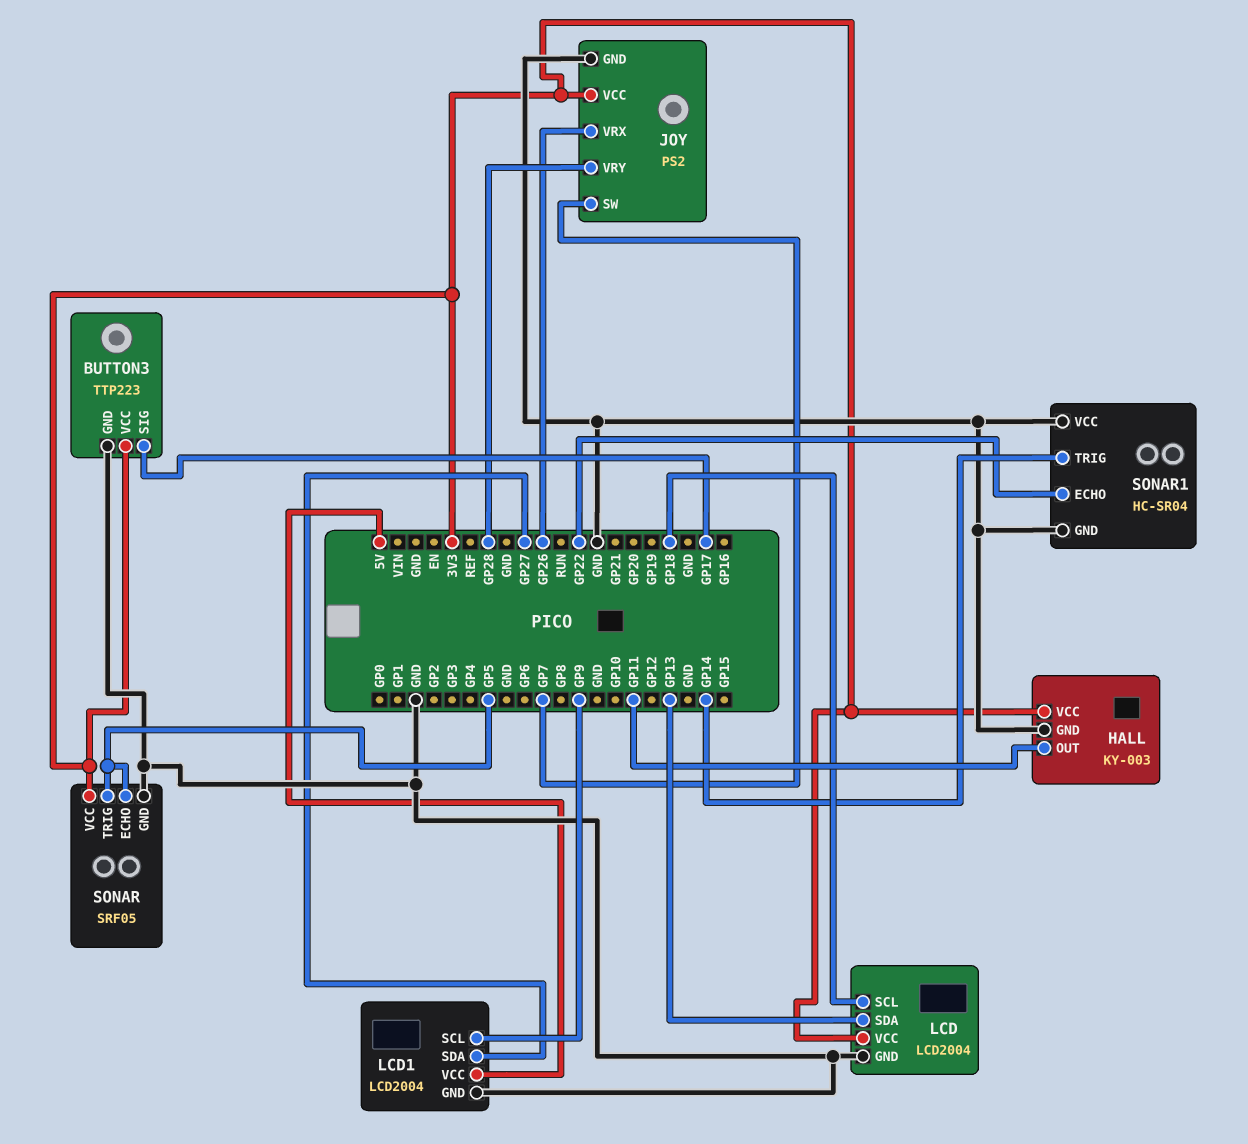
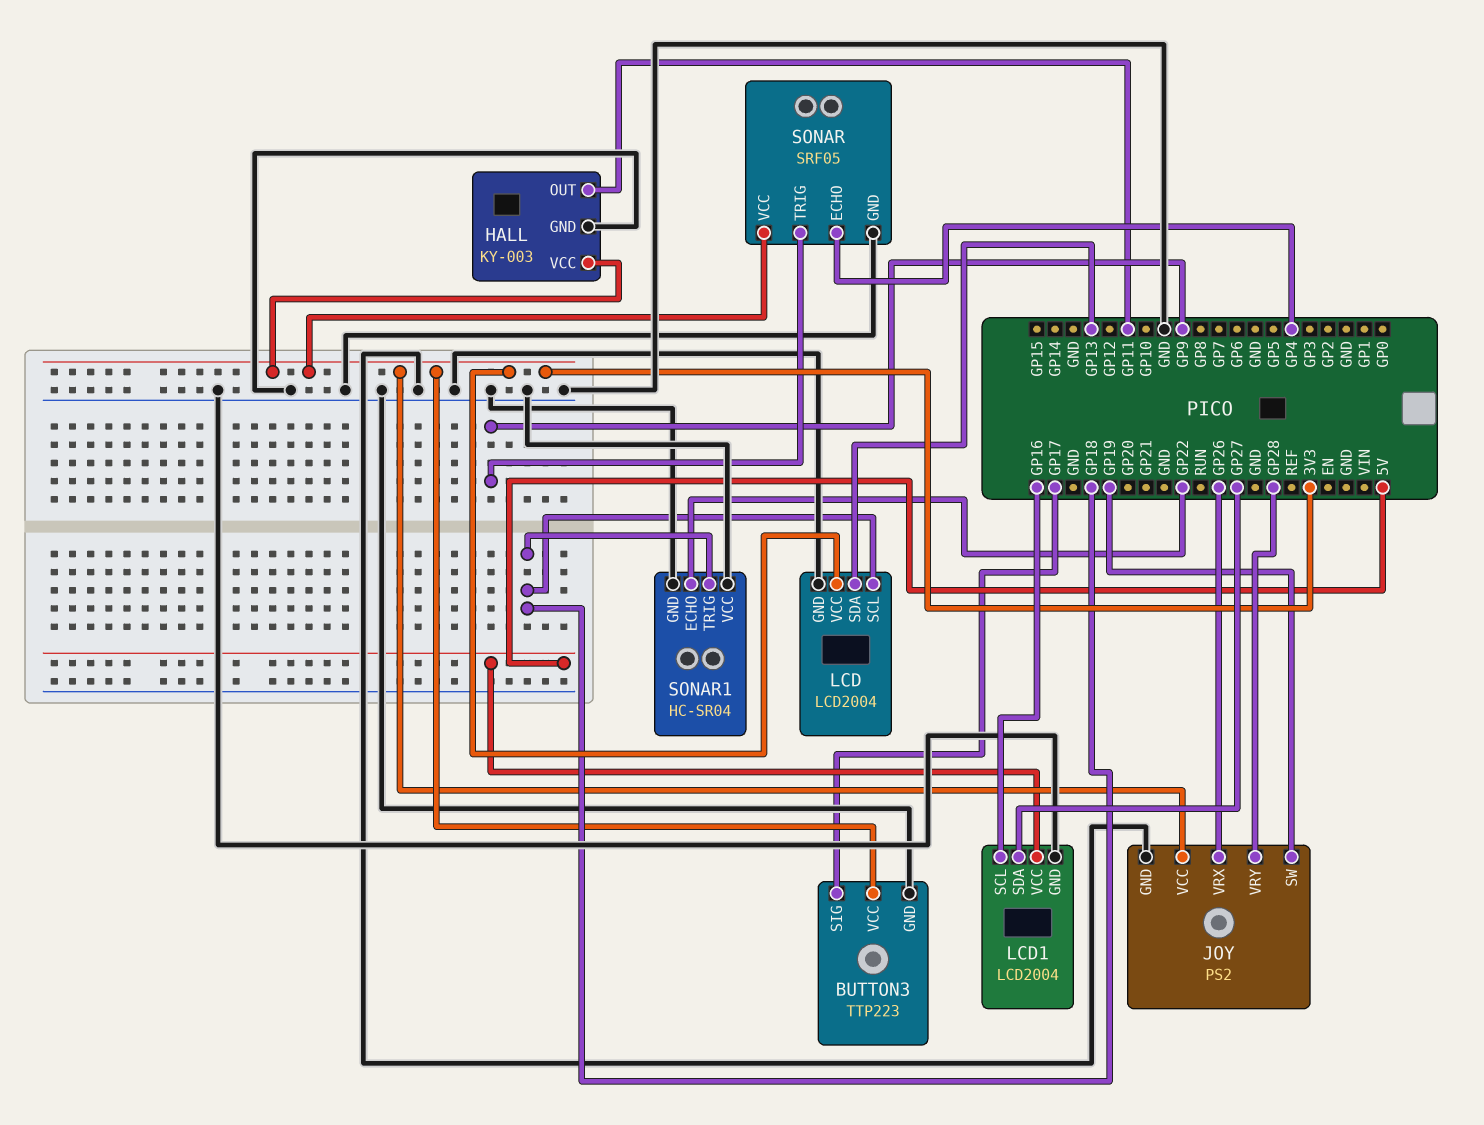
JOY pin SW: GP7 -> GP19
LCD1 pin SCL: GP9 -> GP16
SONAR pin ECHO: GP5 -> GP4
SONAR pin TRIG: GP5 -> GP9
SONAR1 pin TRIG: GP14 -> GP18

